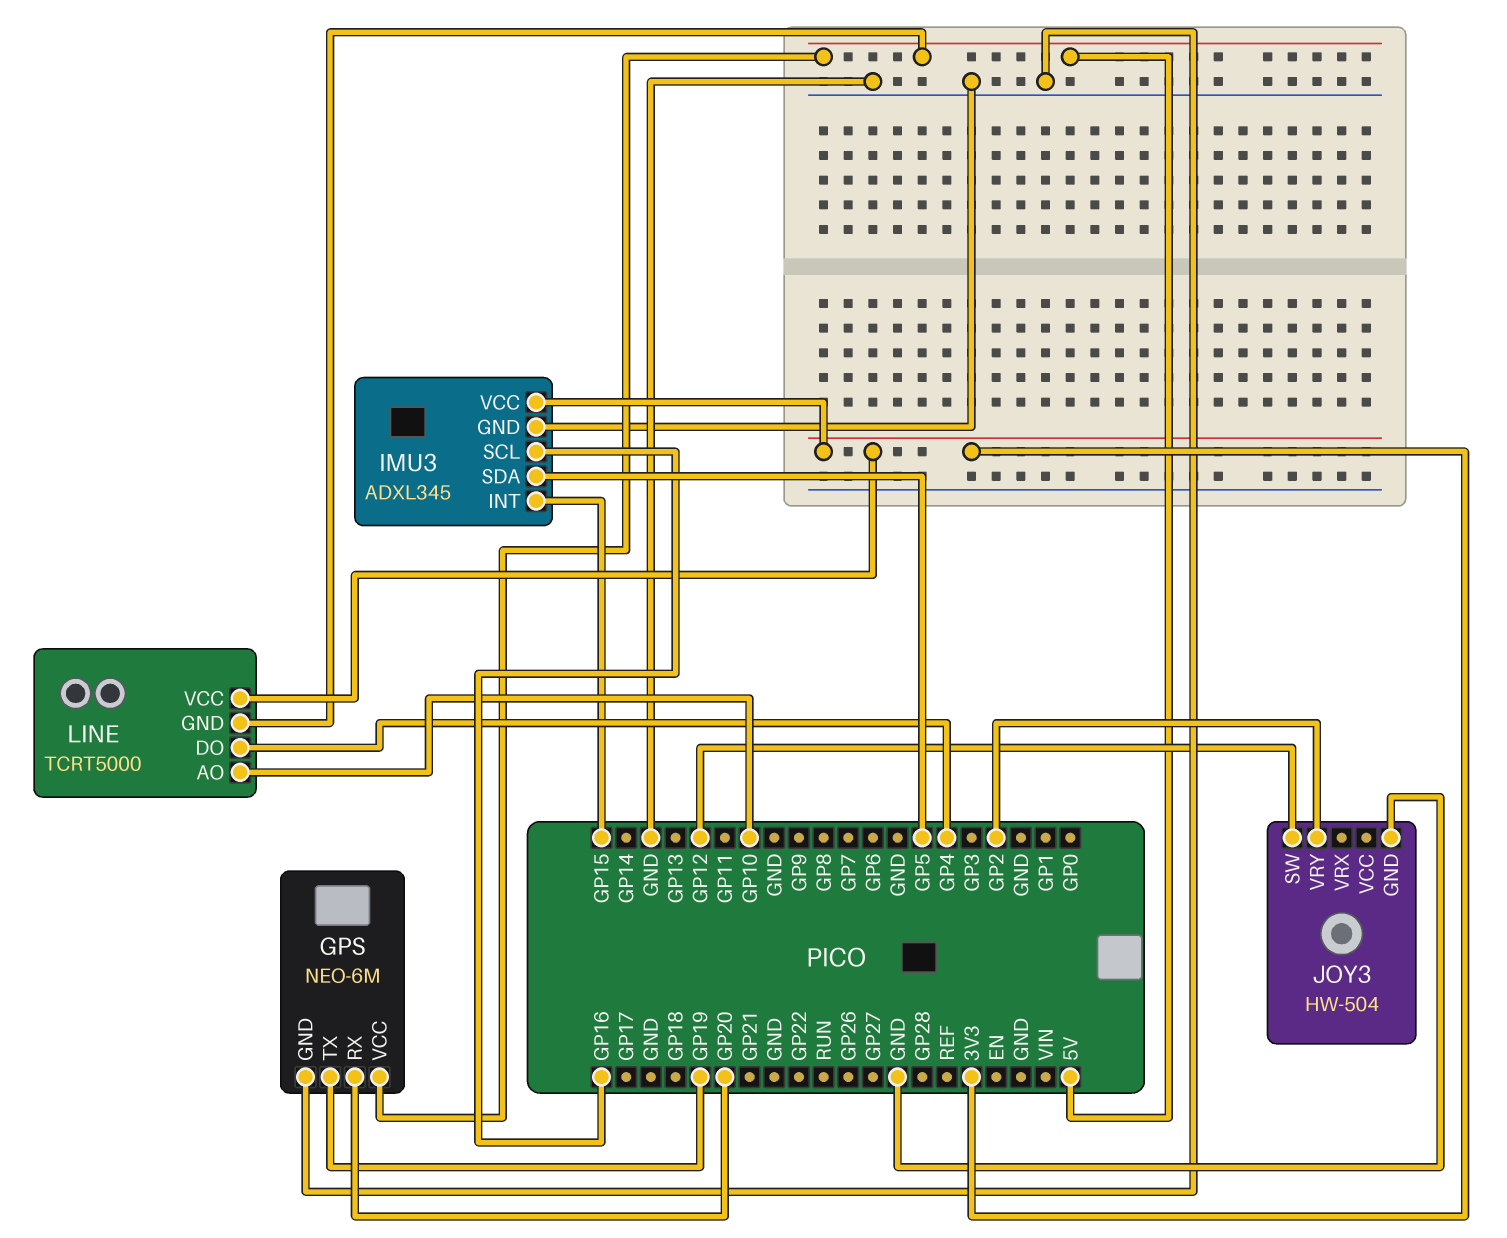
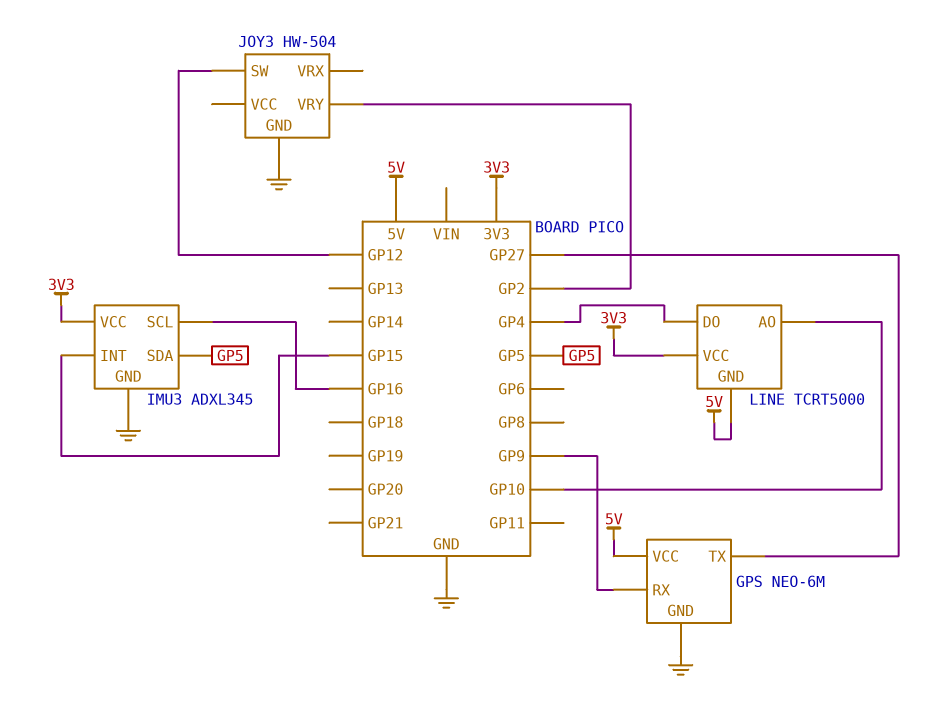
GPS pin RX: GP20 -> GP9
GPS pin TX: GP19 -> GP27

